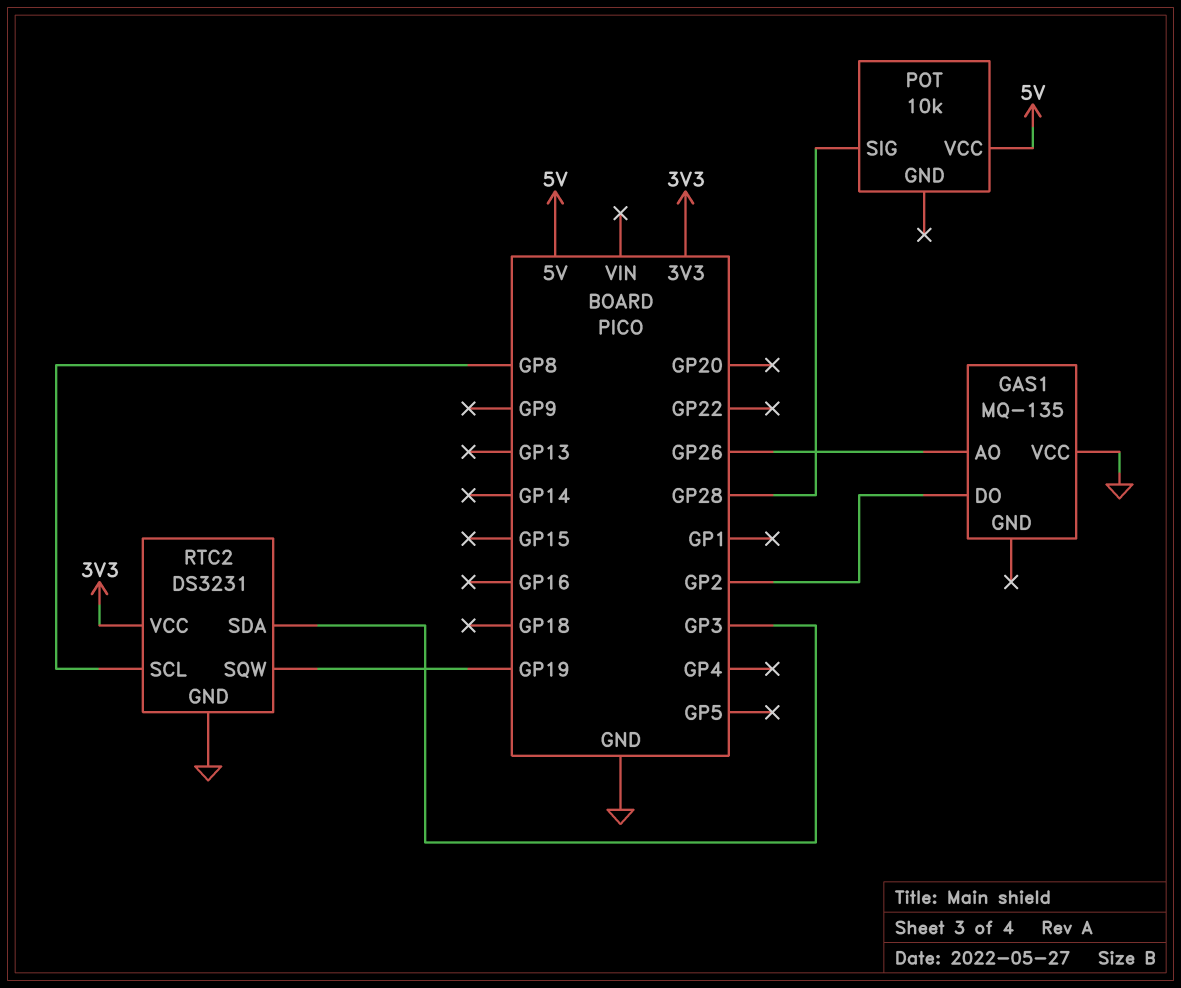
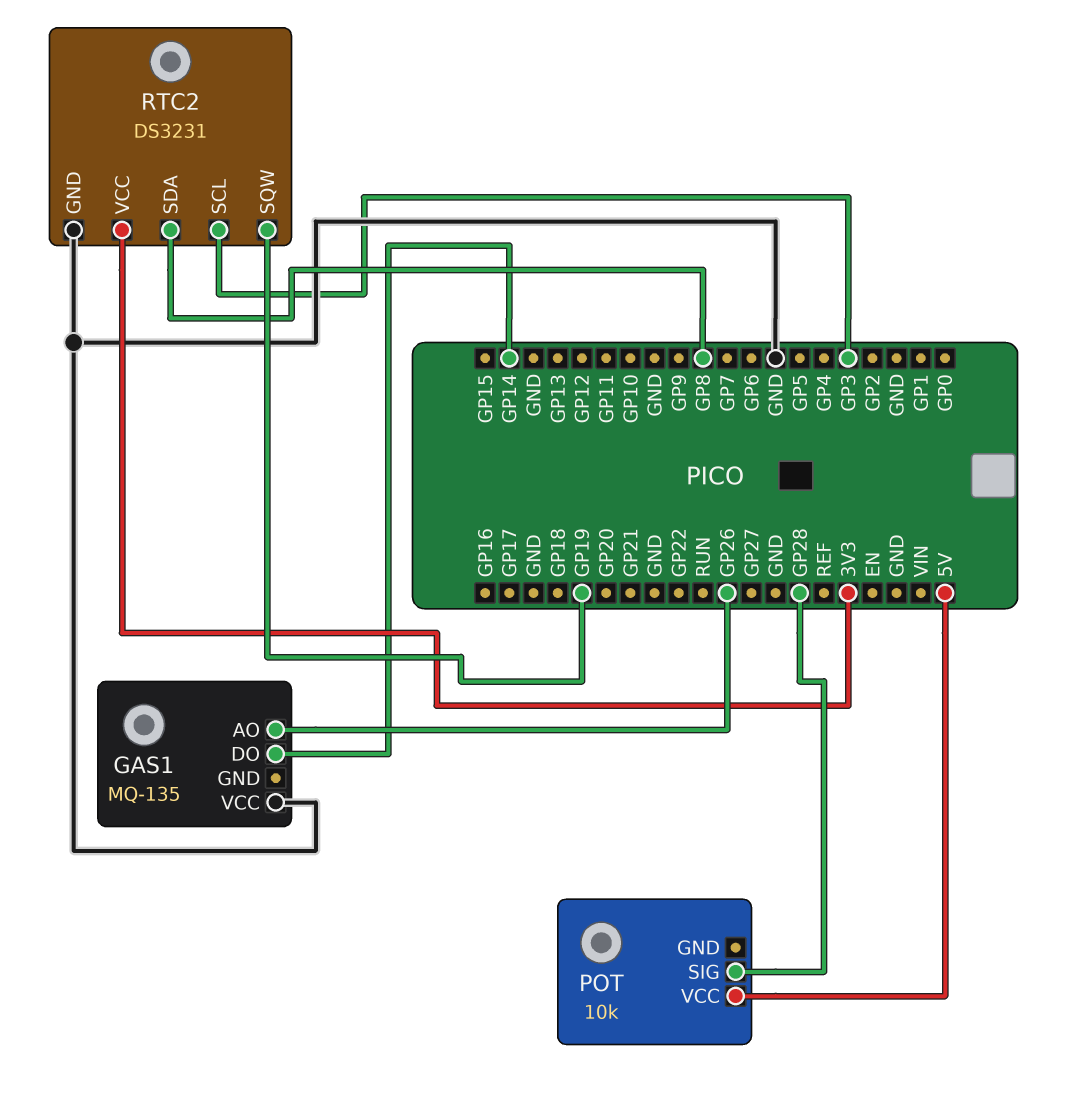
GAS1 pin DO: GP2 -> GP14
RTC2 pin SCL: GP8 -> GP3
RTC2 pin SDA: GP3 -> GP8

